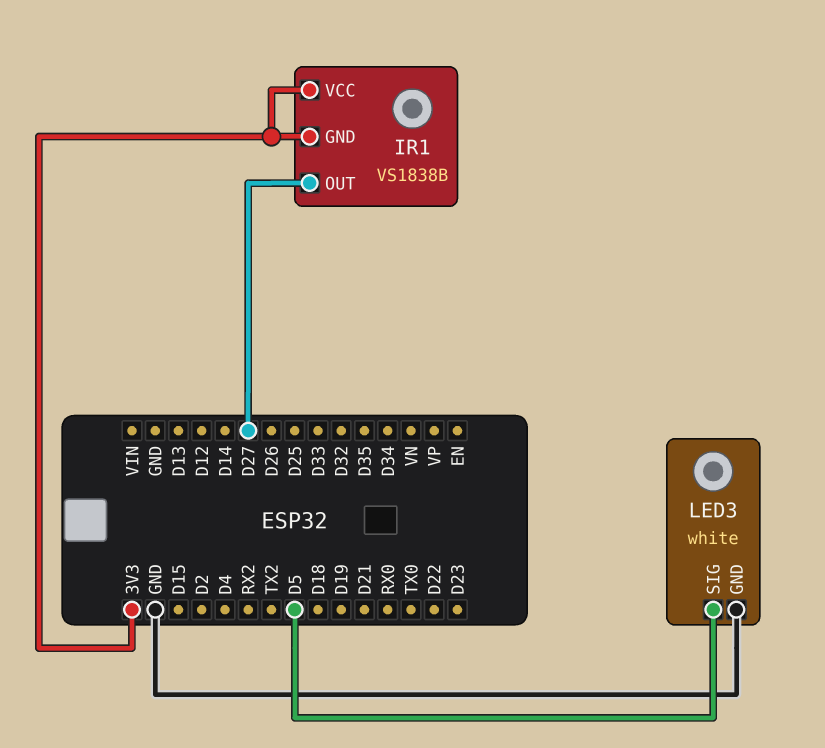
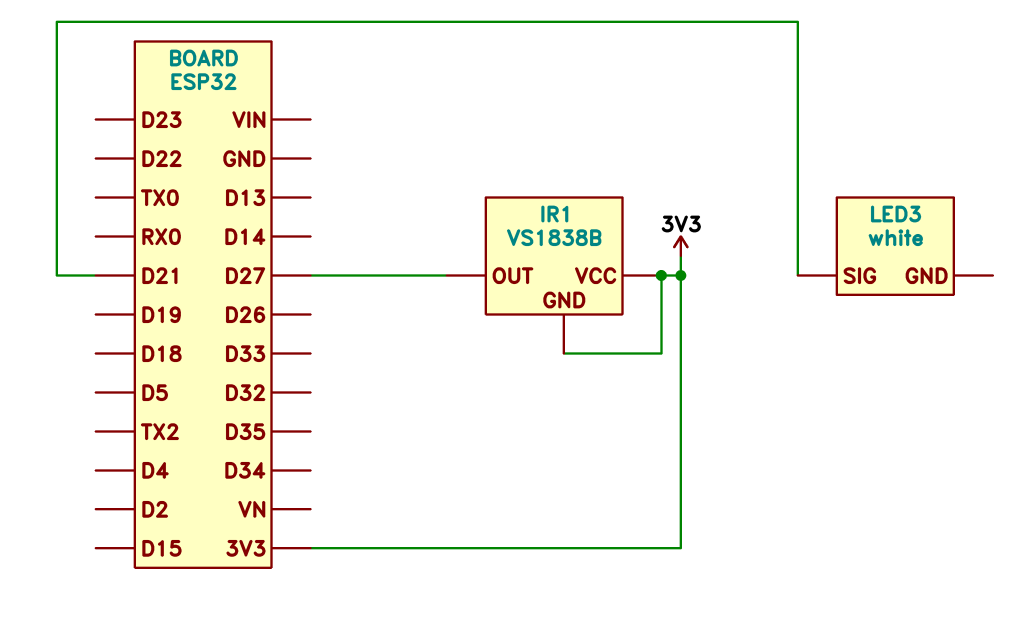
LED3 pin GND: GND -> none
LED3 pin SIG: D5 -> D21

